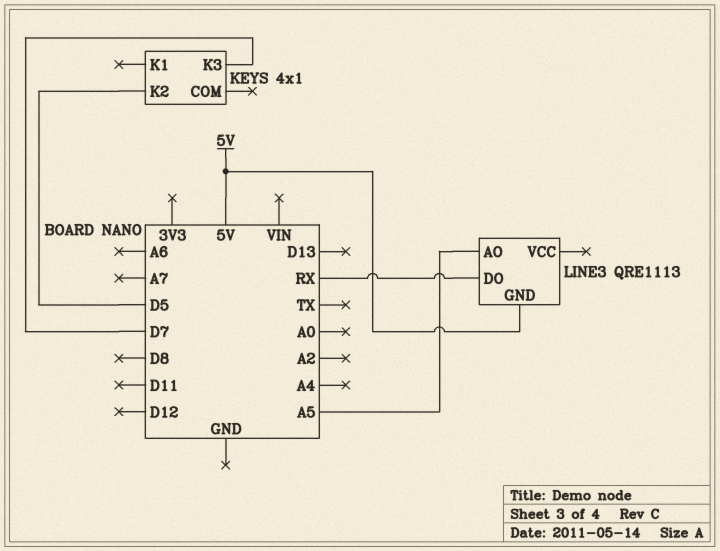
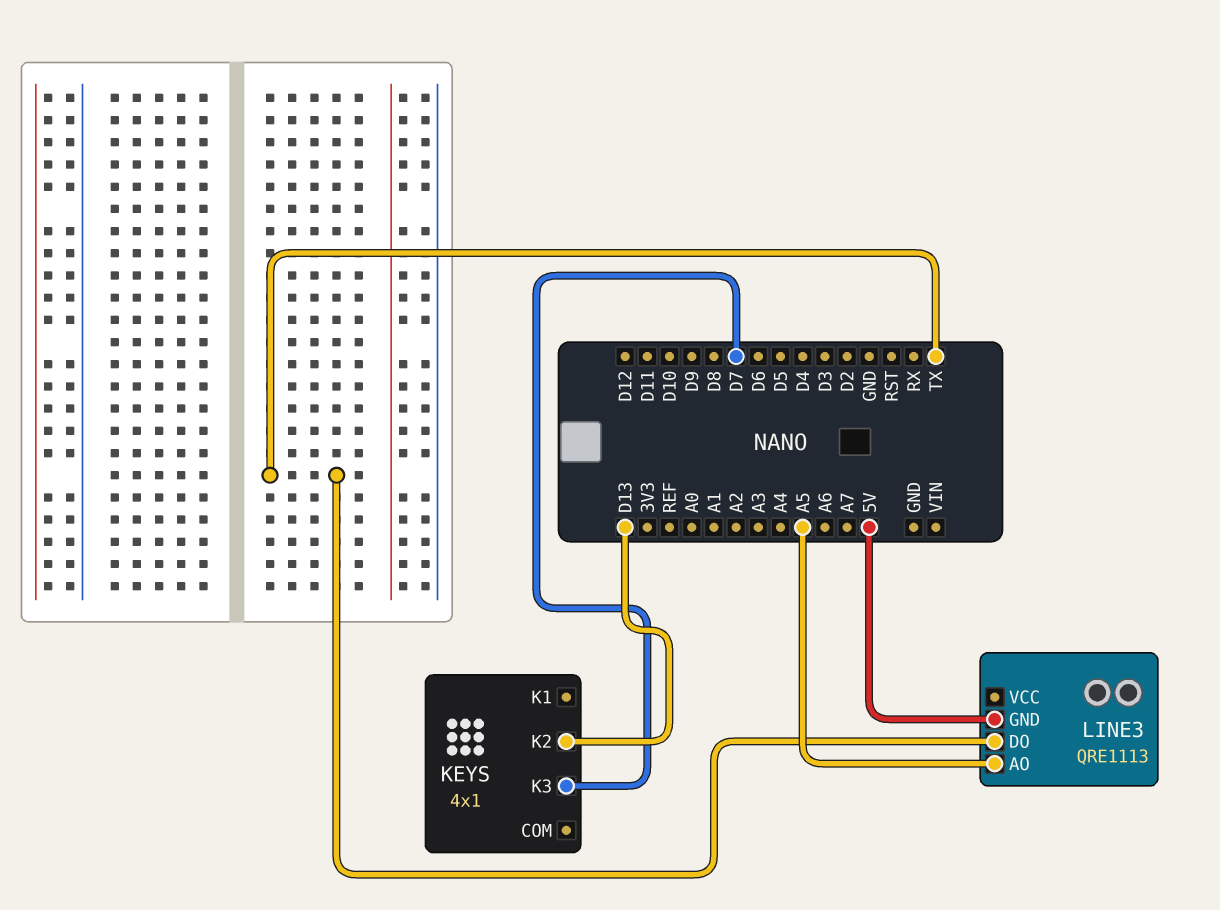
KEYS pin K2: D5 -> D13
LINE3 pin DO: RX -> TX

